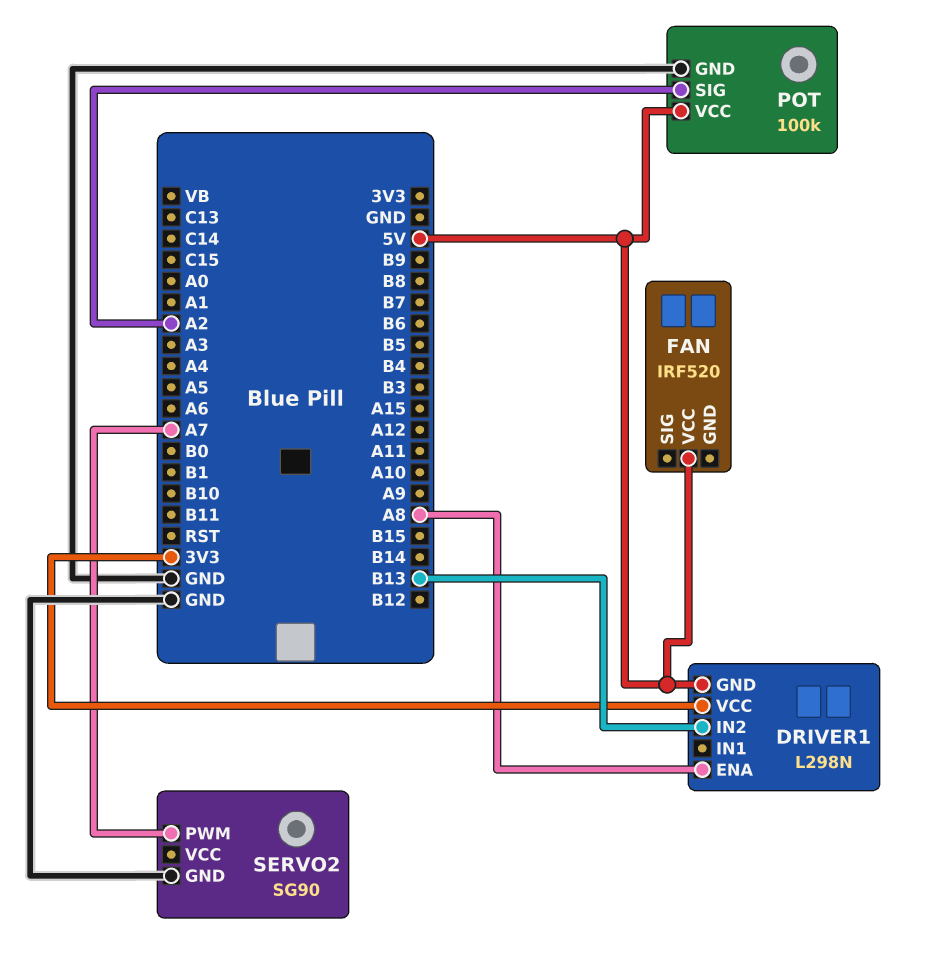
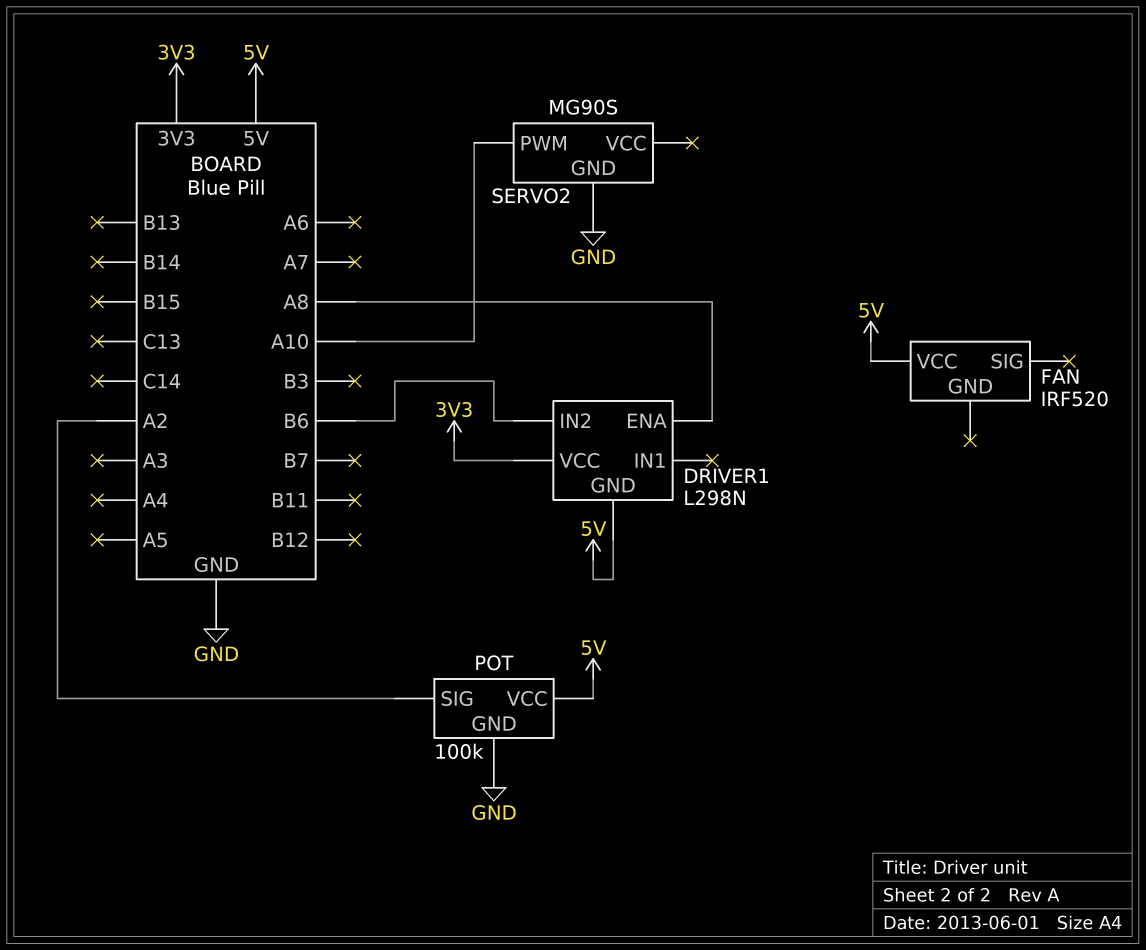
DRIVER1 pin IN2: B13 -> B6
SERVO2: SG90 -> MG90S
SERVO2 pin PWM: A7 -> A10

